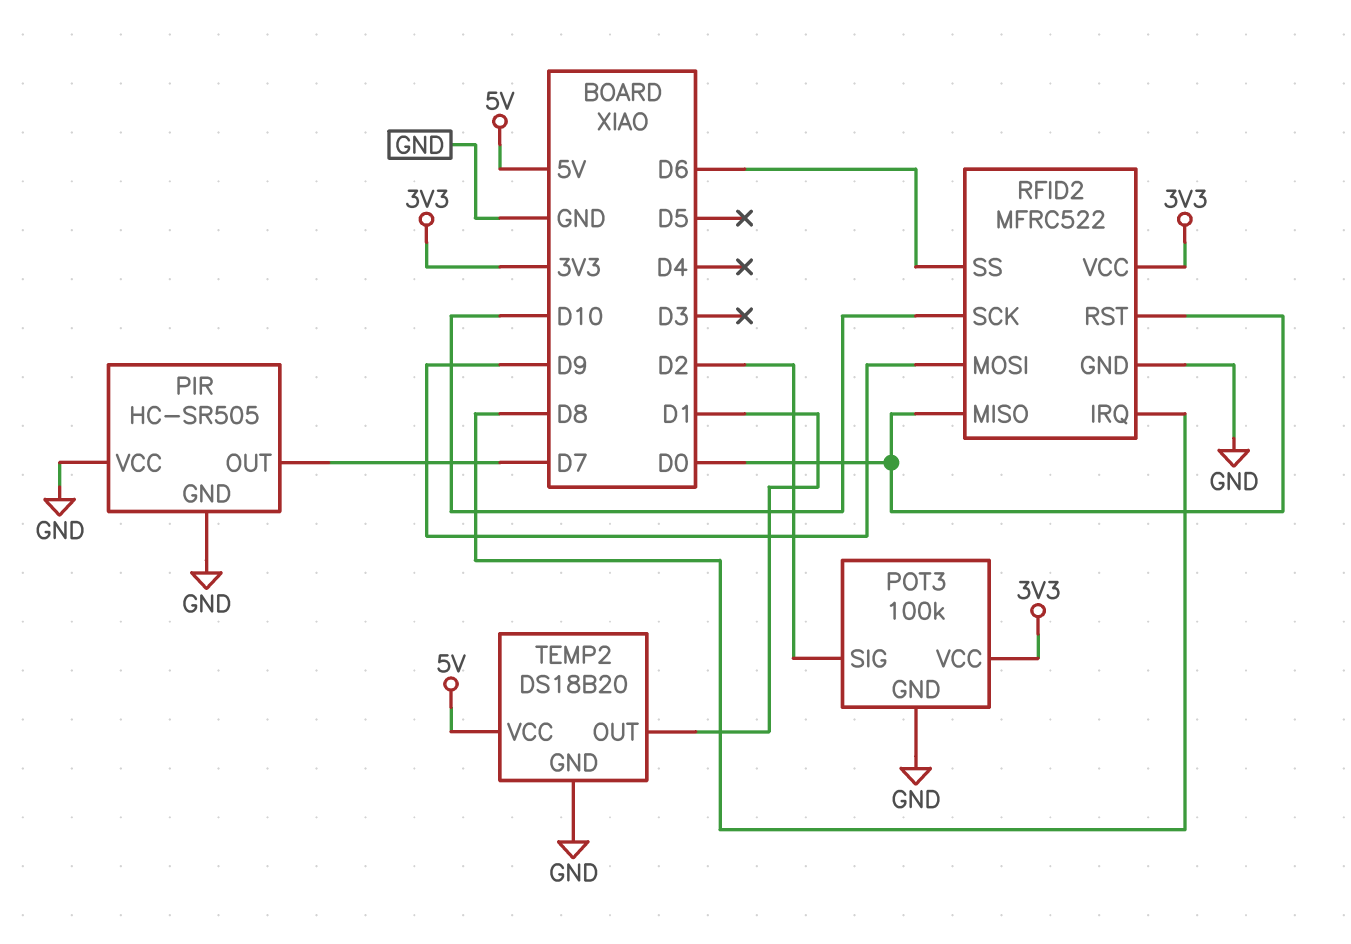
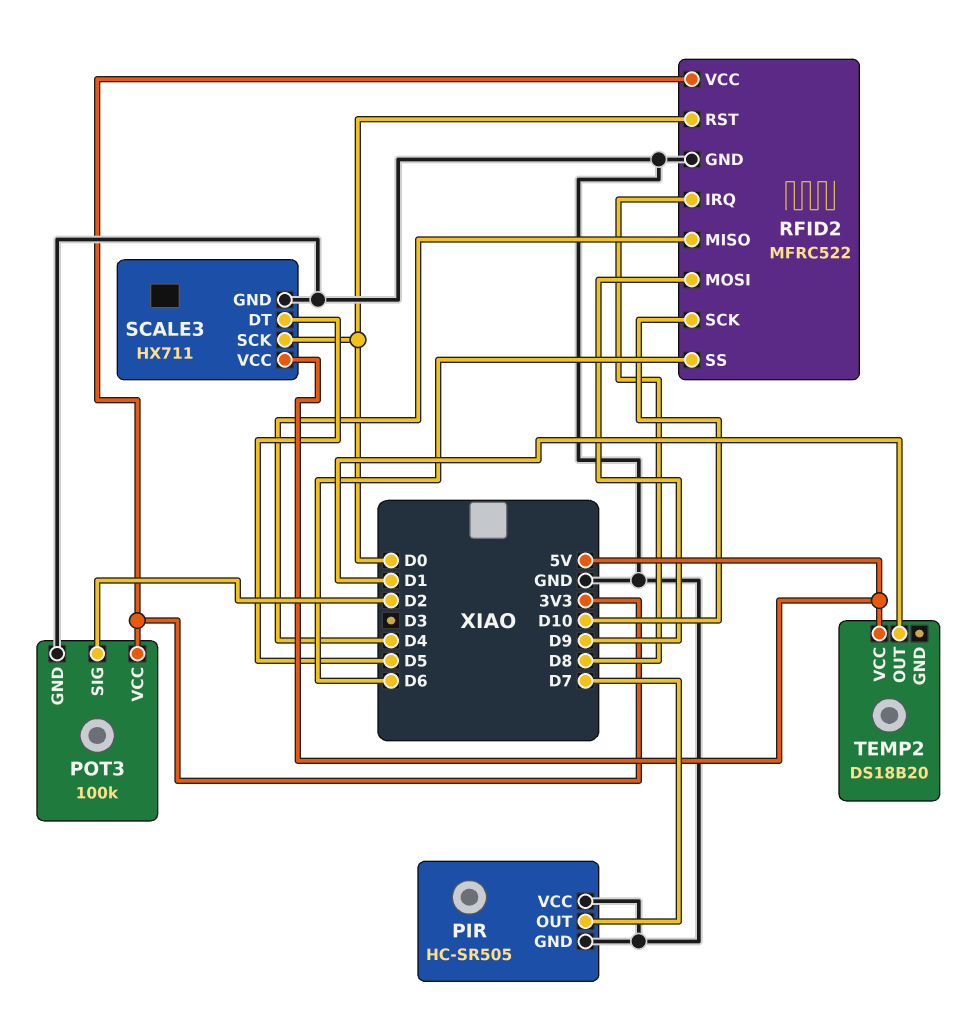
RFID2 pin MISO: D0 -> D4
SCALE3: none -> HX711
SCALE3 pin DT: none -> D5
SCALE3 pin GND: none -> GND
SCALE3 pin SCK: none -> D0
SCALE3 pin VCC: none -> 5V
TEMP2 pin GND: GND -> none

